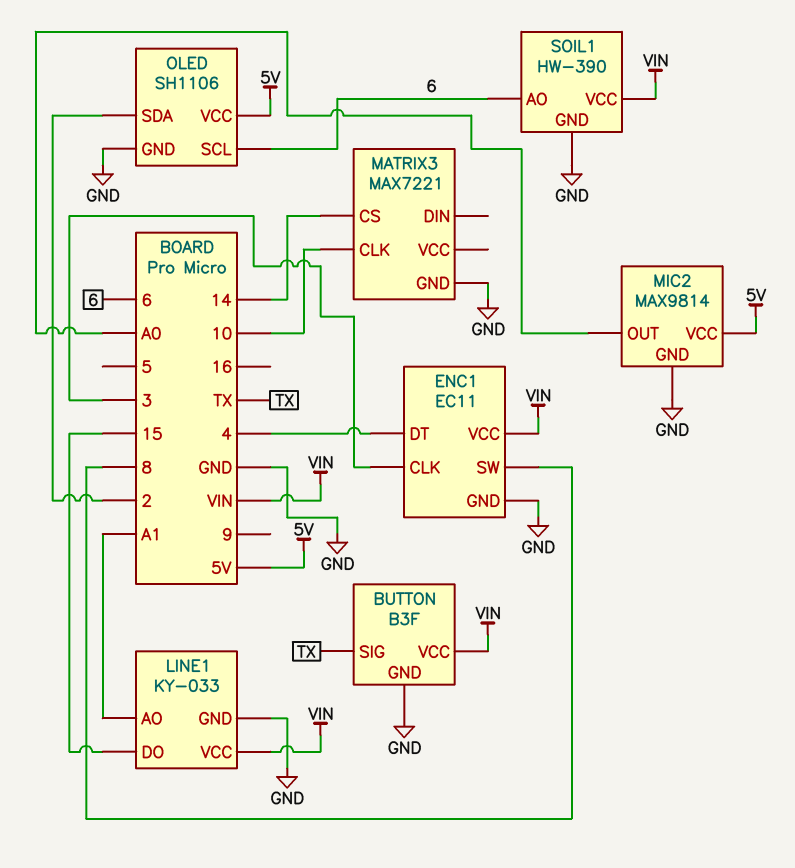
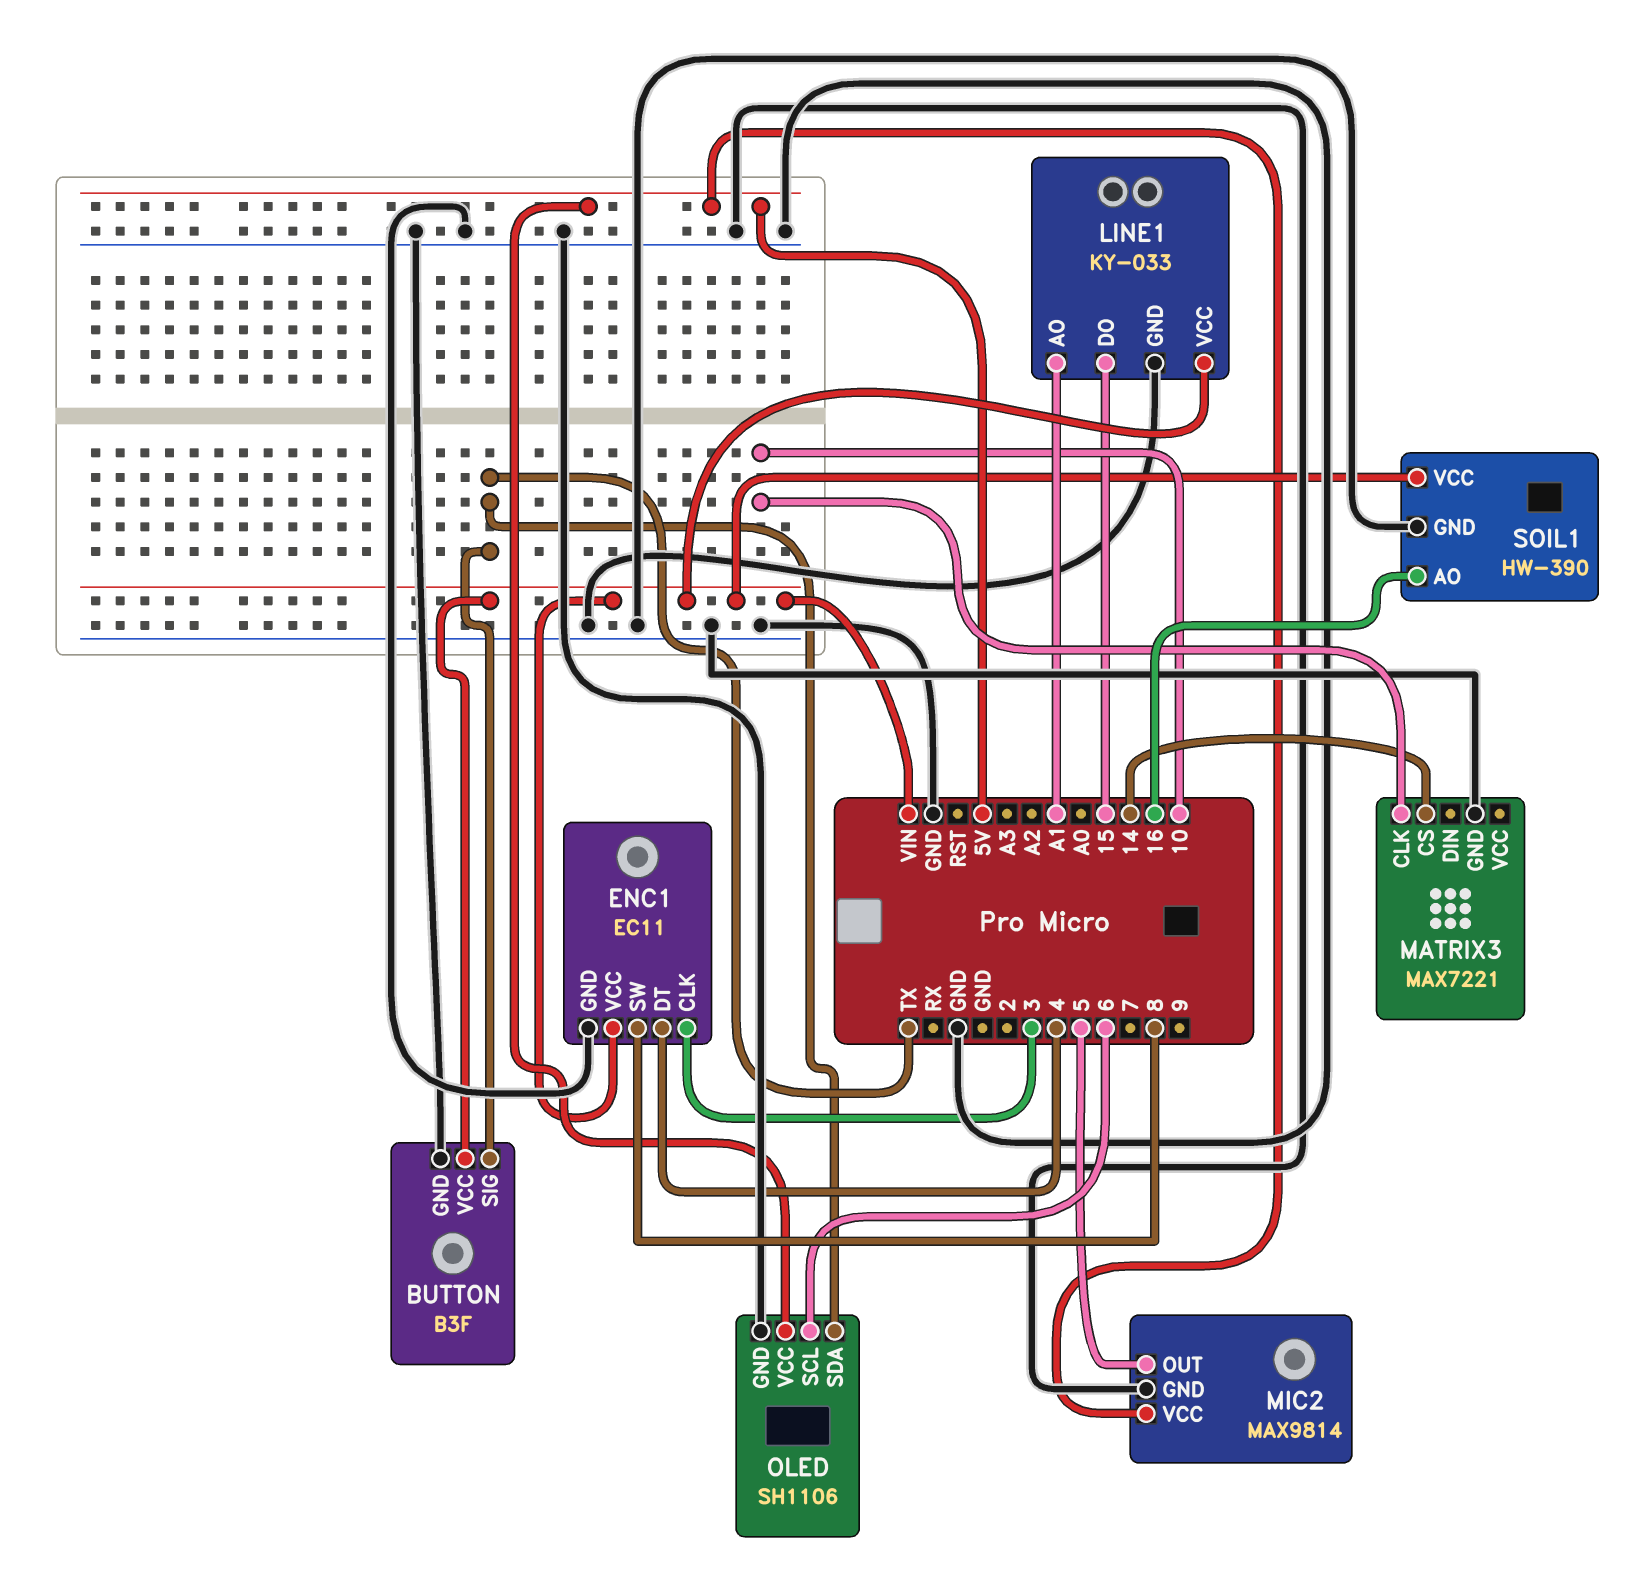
MIC2 pin OUT: A0 -> 5
OLED pin SDA: 2 -> TX
SOIL1 pin AO: 6 -> 16

